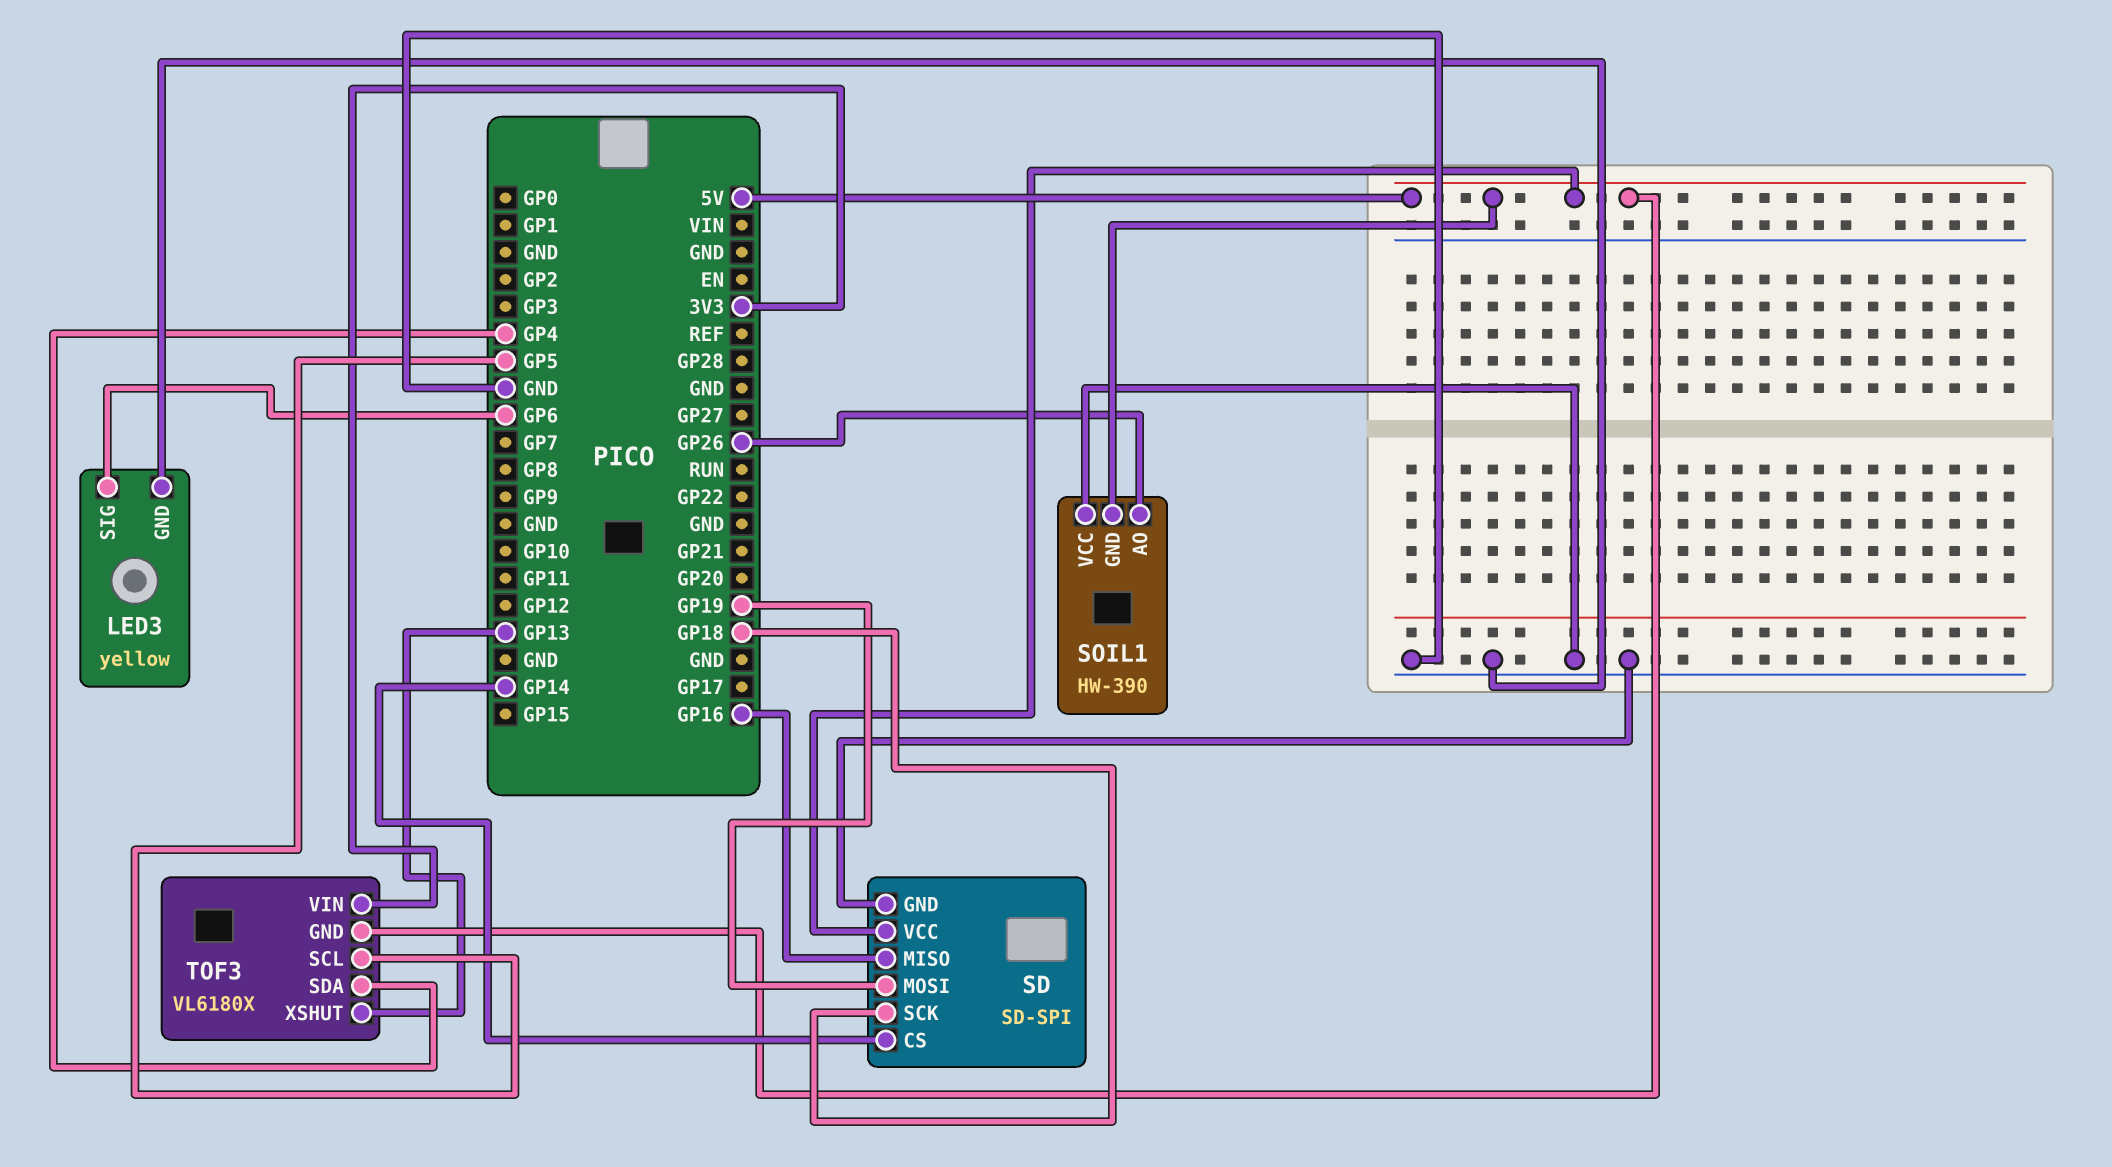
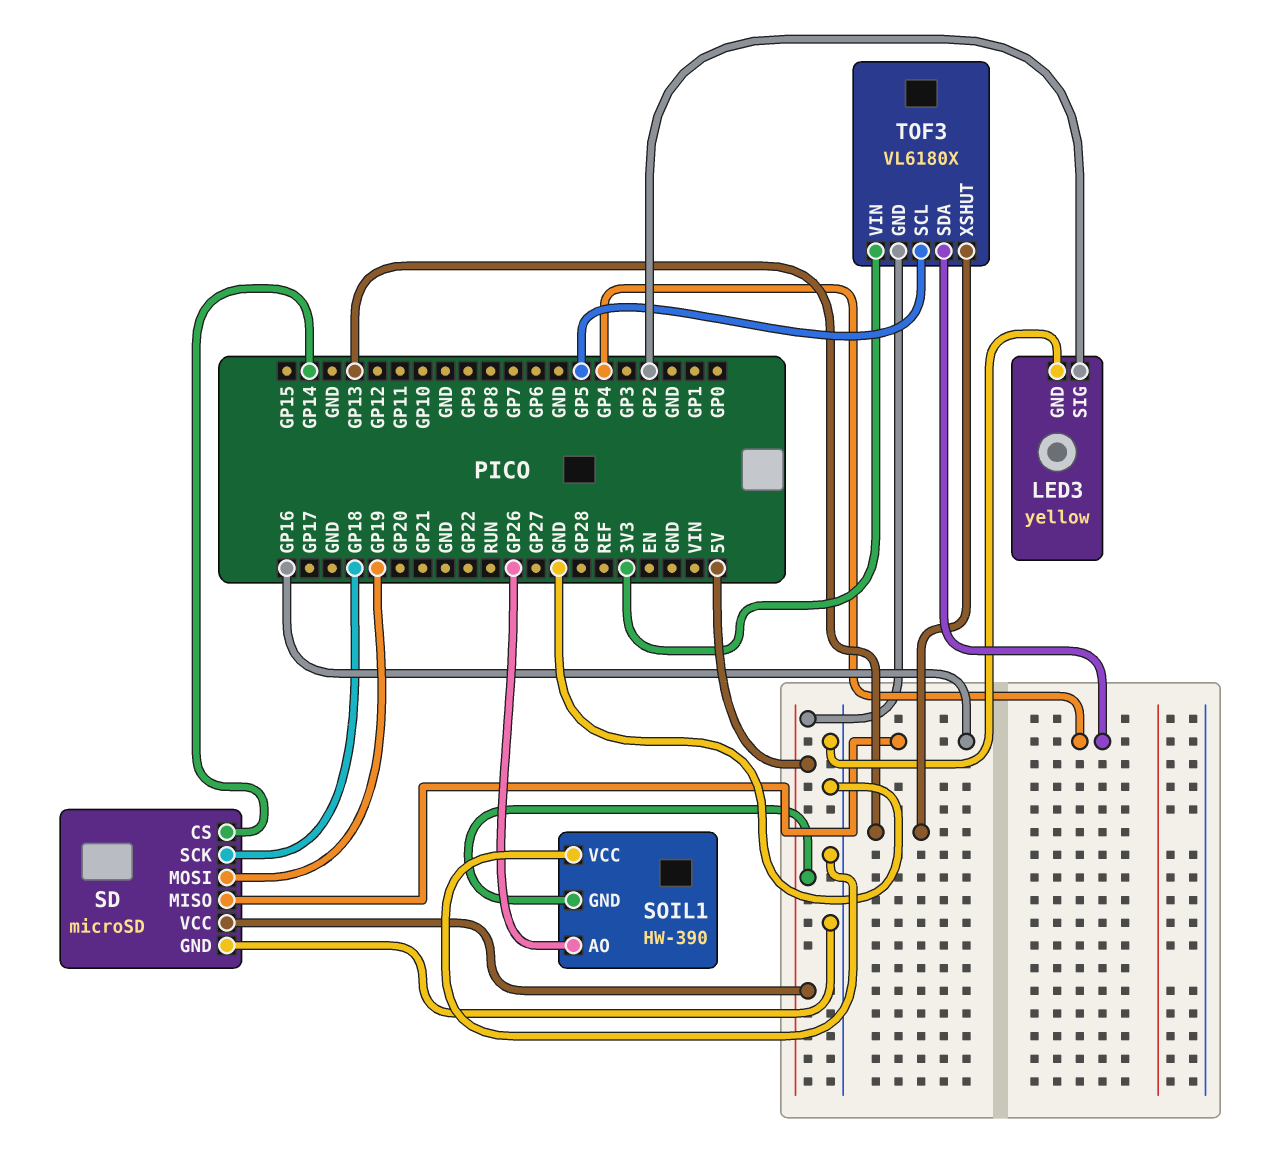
LED3 pin SIG: GP6 -> GP2
SD: SD-SPI -> microSD

